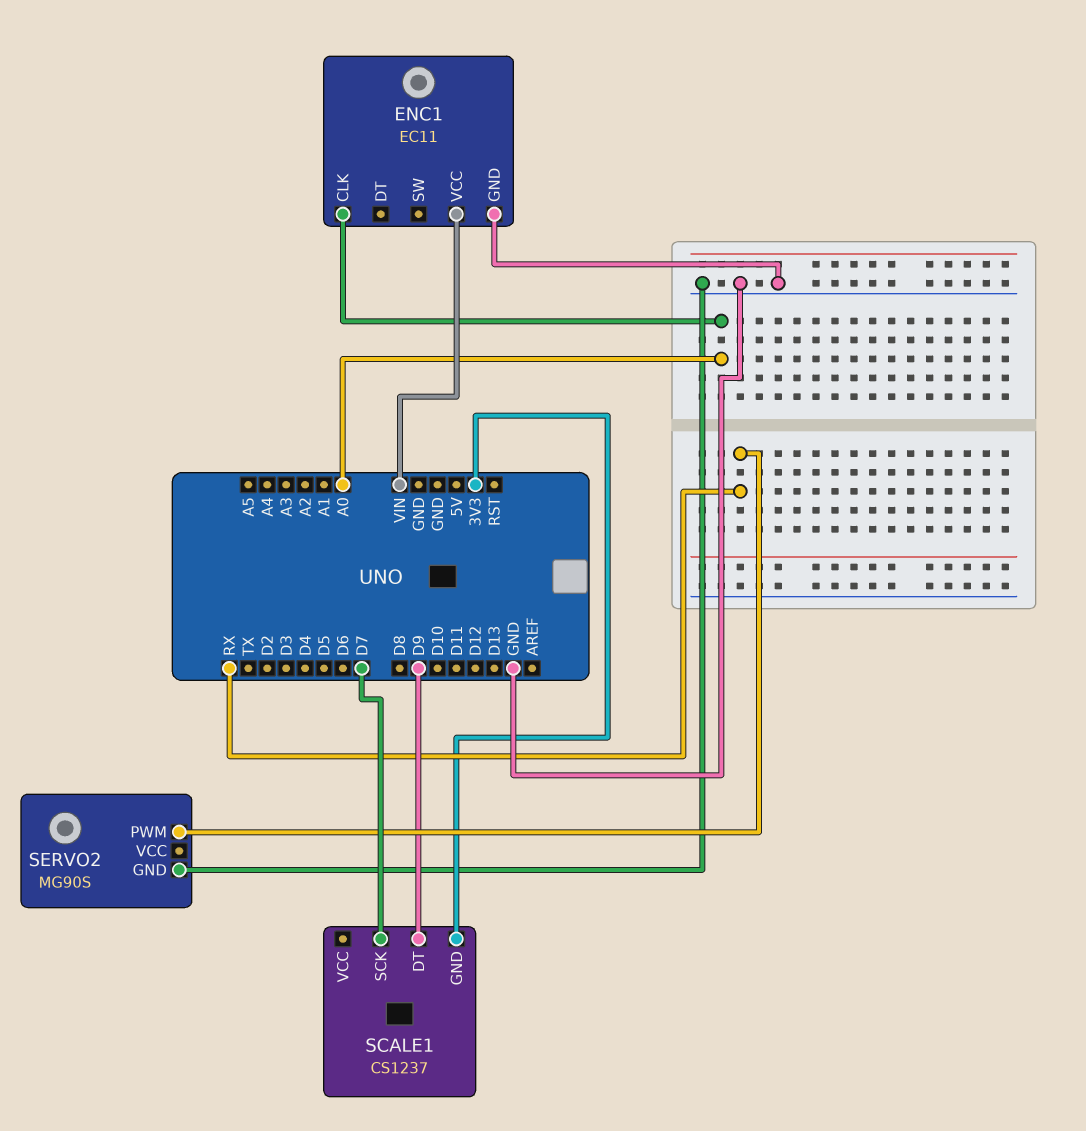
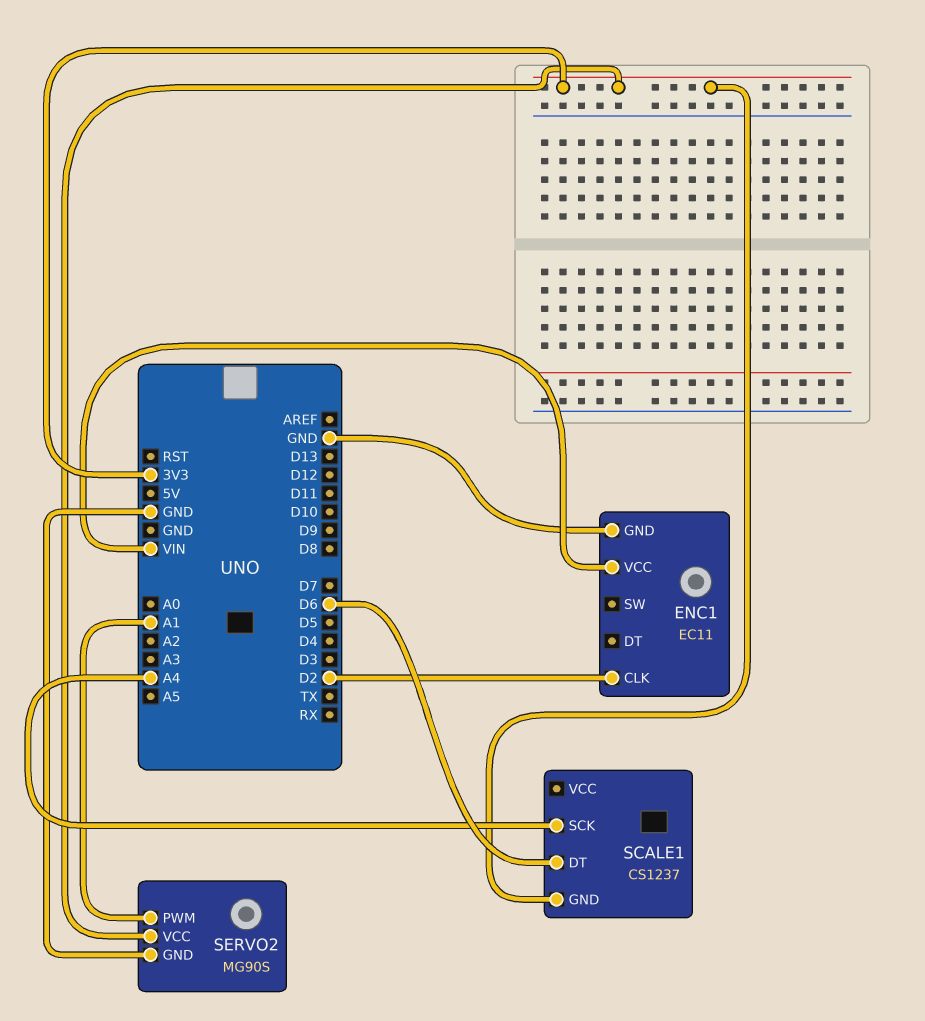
ENC1 pin CLK: A0 -> D2
SCALE1 pin DT: D9 -> D6
SCALE1 pin SCK: D7 -> A4
SERVO2 pin PWM: RX -> A1
SERVO2 pin VCC: none -> 3V3

